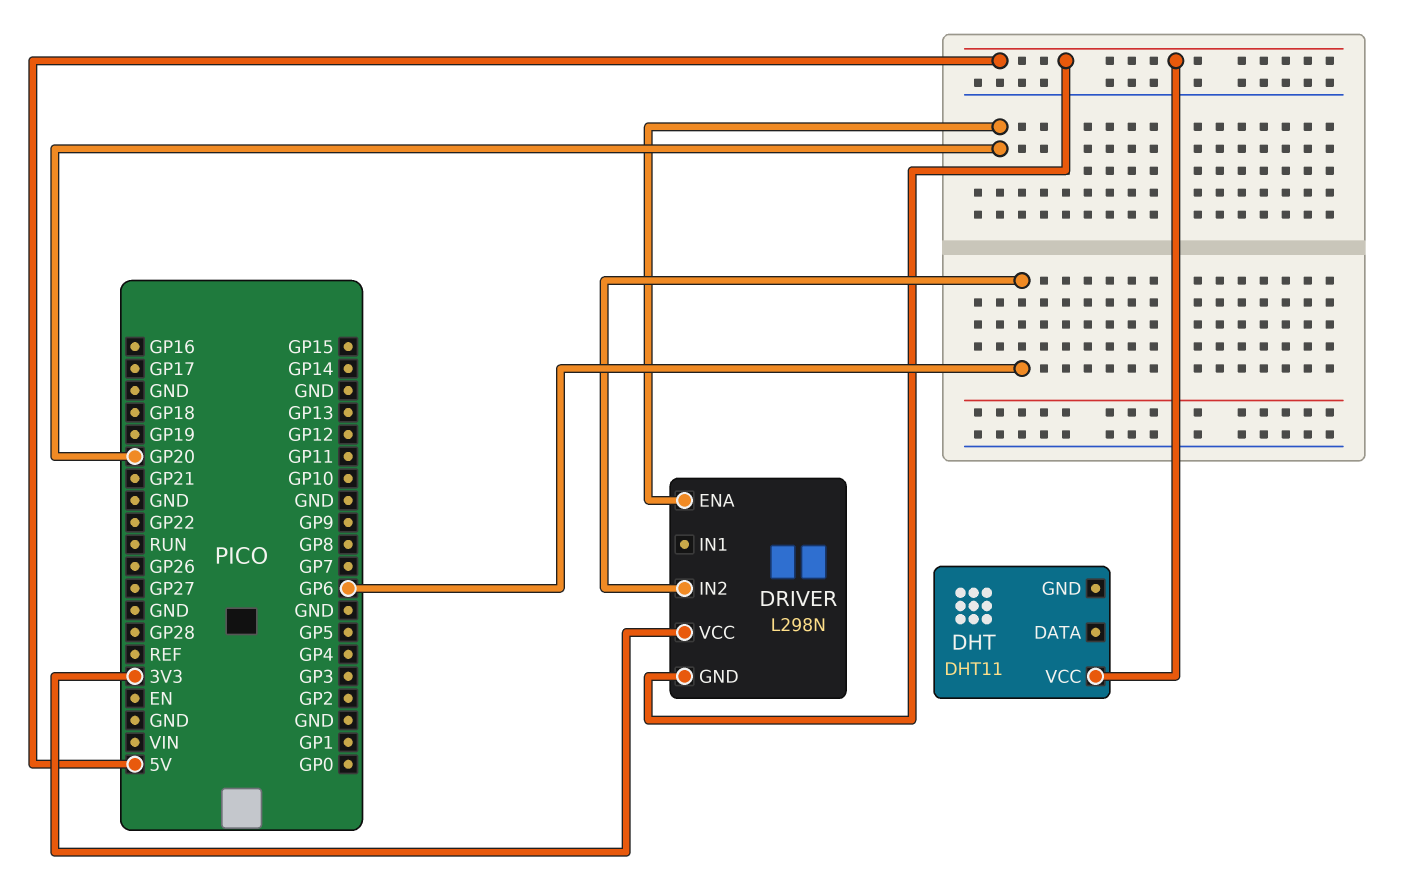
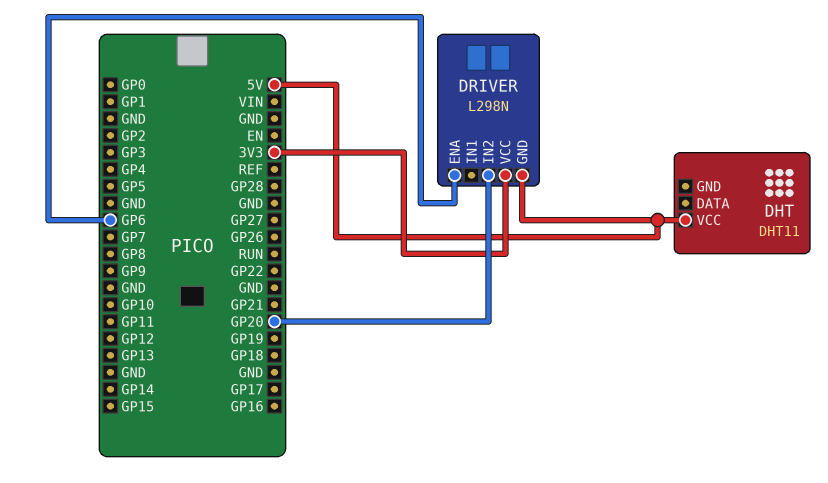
DRIVER pin ENA: GP20 -> GP6
DRIVER pin IN2: GP6 -> GP20

